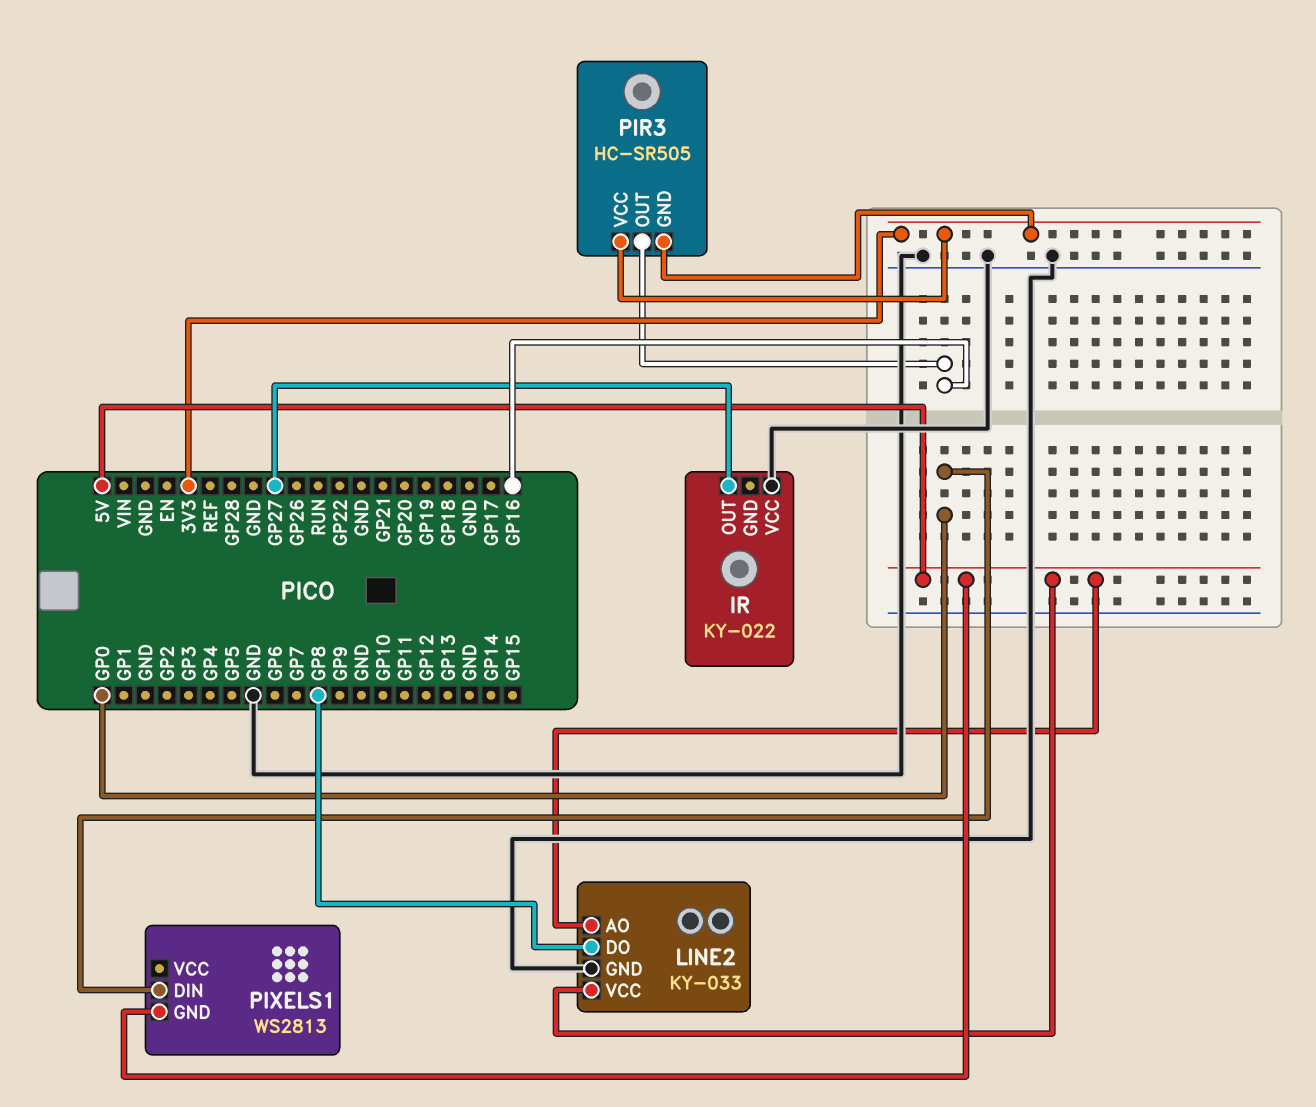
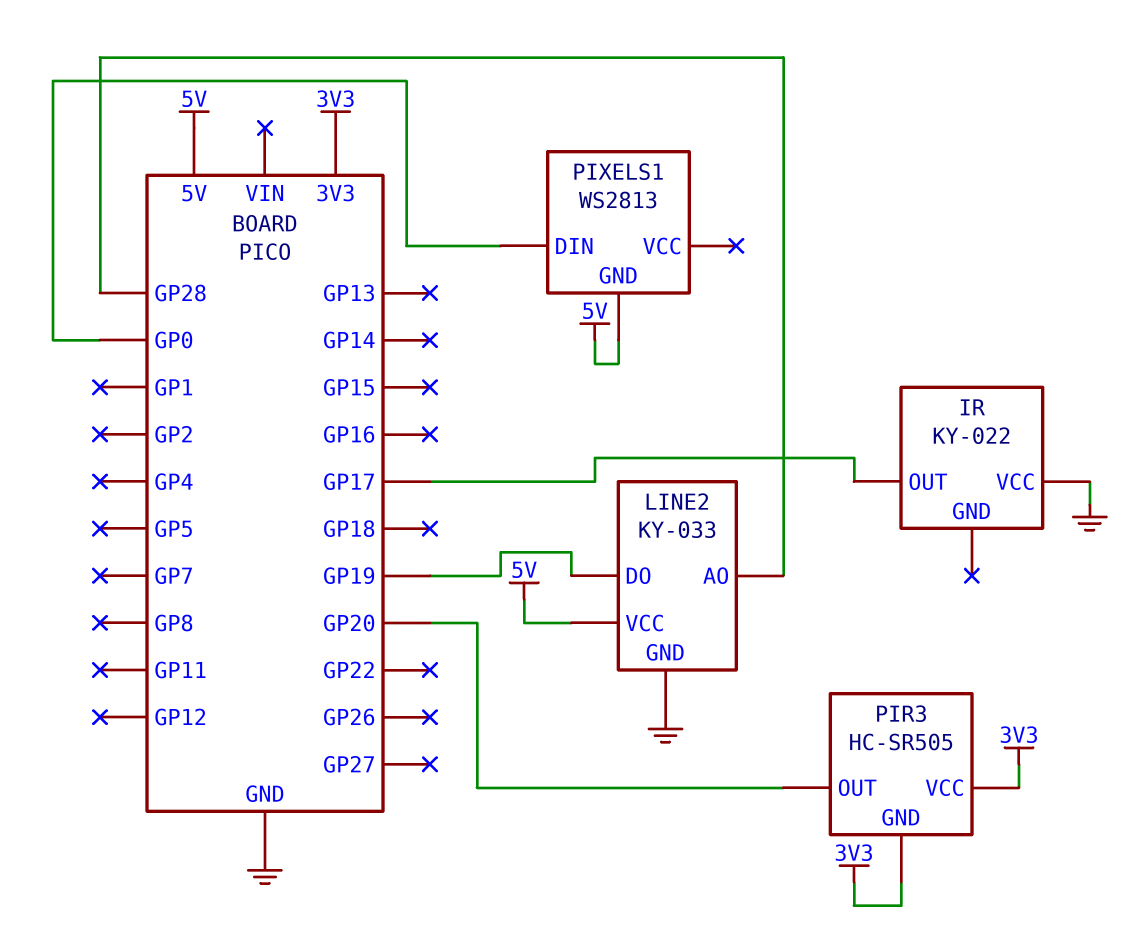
IR pin OUT: GP27 -> GP17
LINE2 pin AO: 5V -> GP28
LINE2 pin DO: GP8 -> GP19
PIR3 pin OUT: GP16 -> GP20

